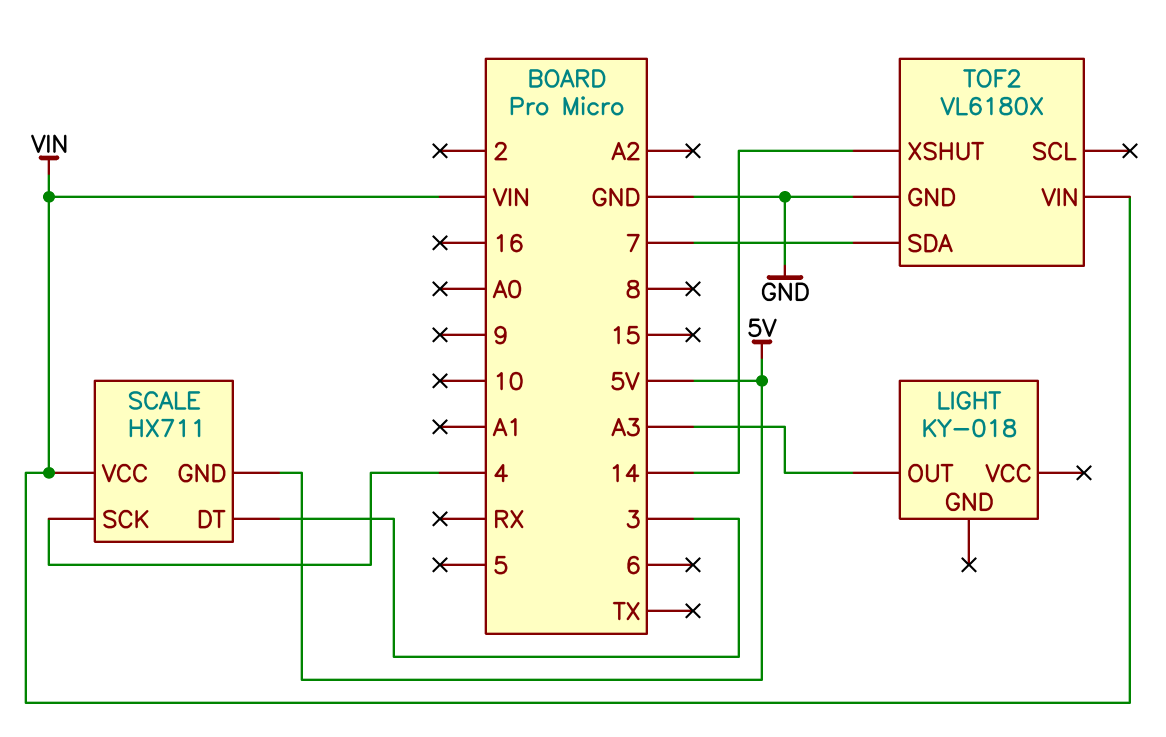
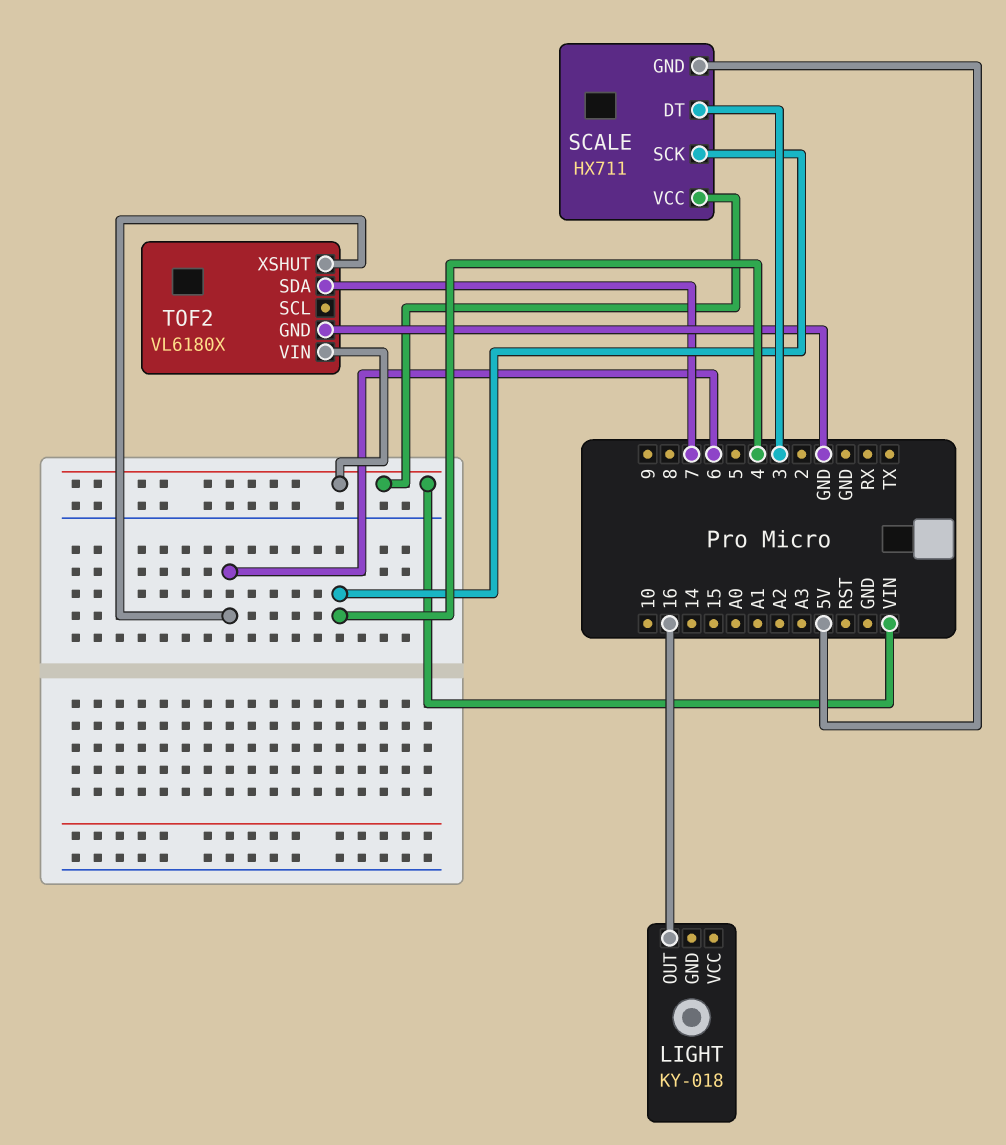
LIGHT pin OUT: A3 -> 16
TOF2 pin XSHUT: 14 -> 6

